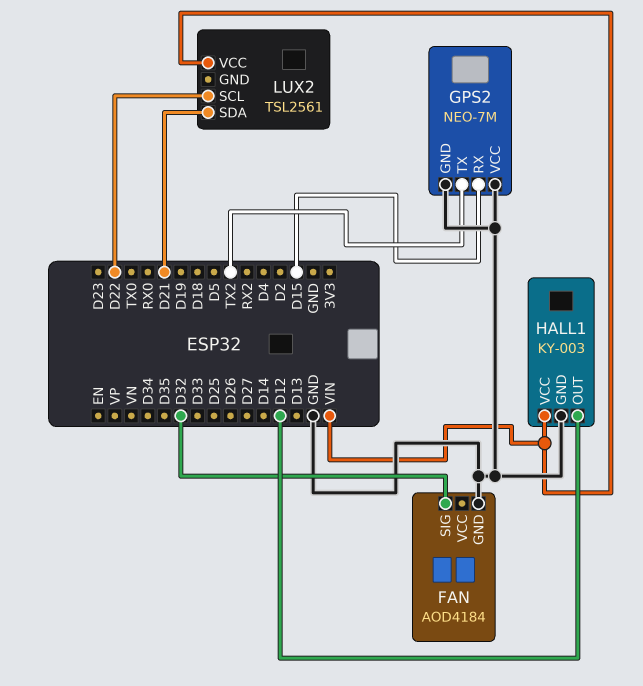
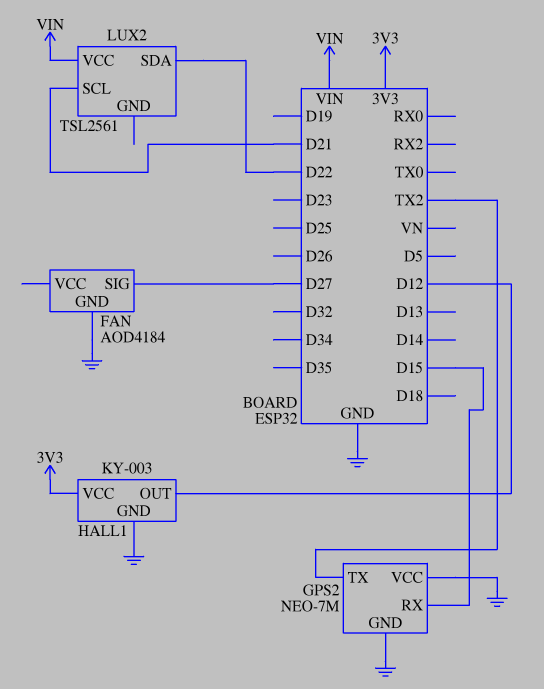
FAN pin SIG: D32 -> D27
HALL1 pin VCC: VIN -> 3V3
LUX2 pin SCL: D22 -> D21
LUX2 pin SDA: D21 -> D22

